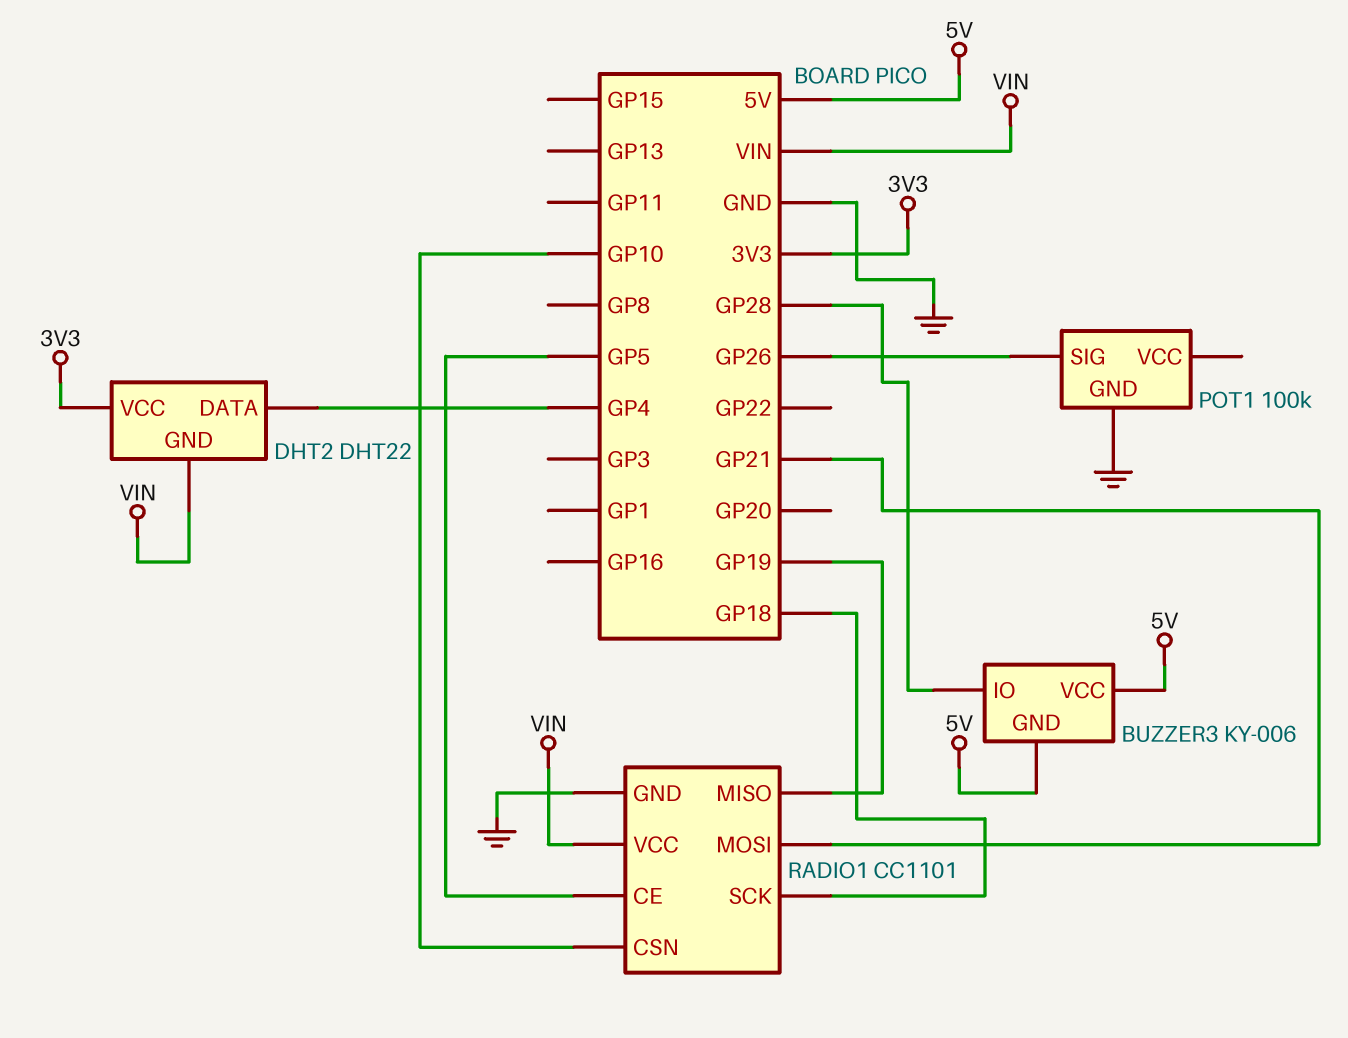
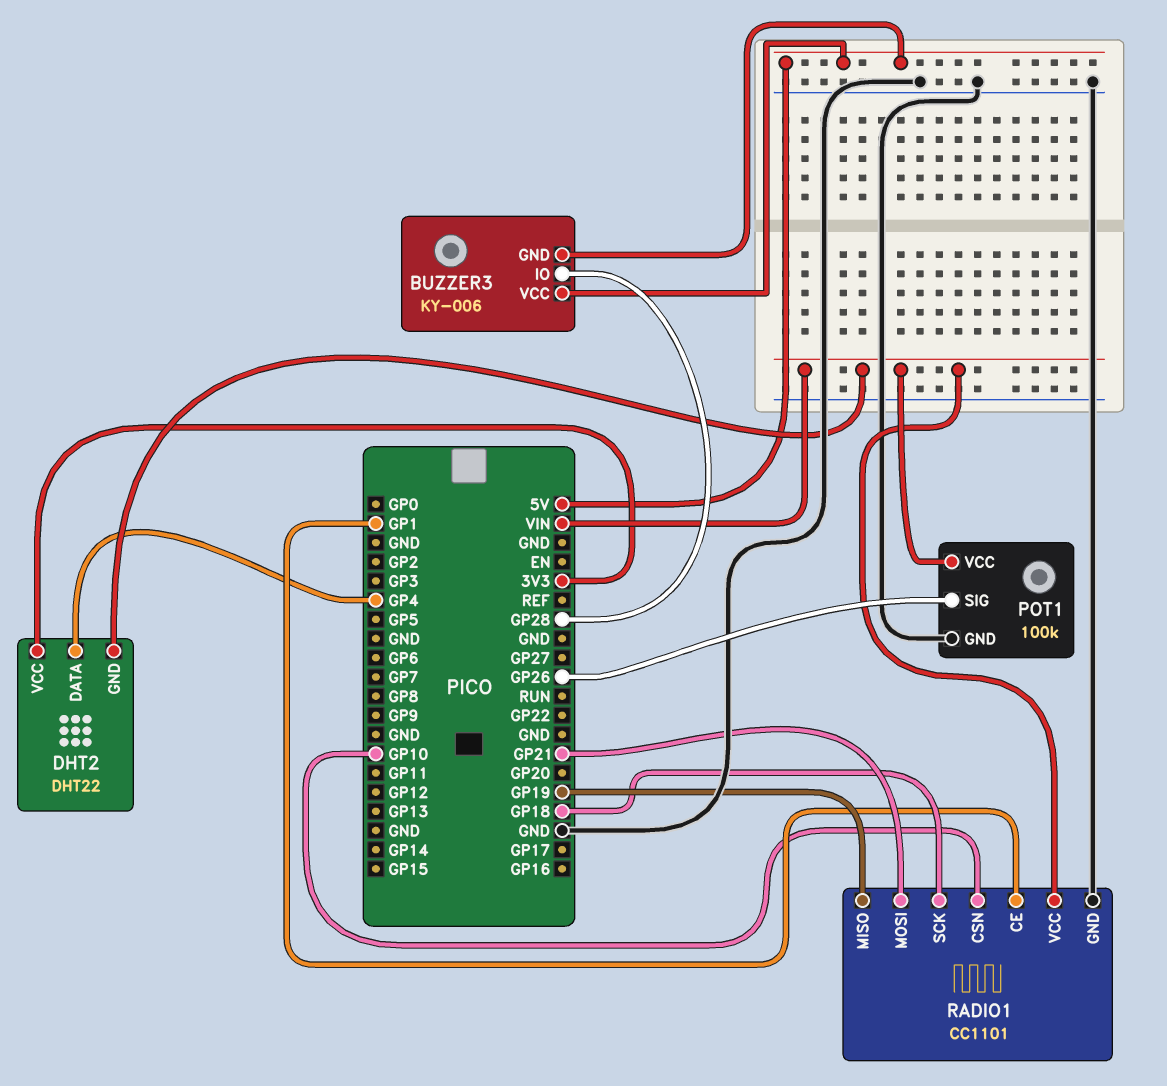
POT1 pin VCC: none -> VIN
RADIO1 pin CE: GP5 -> GP1

